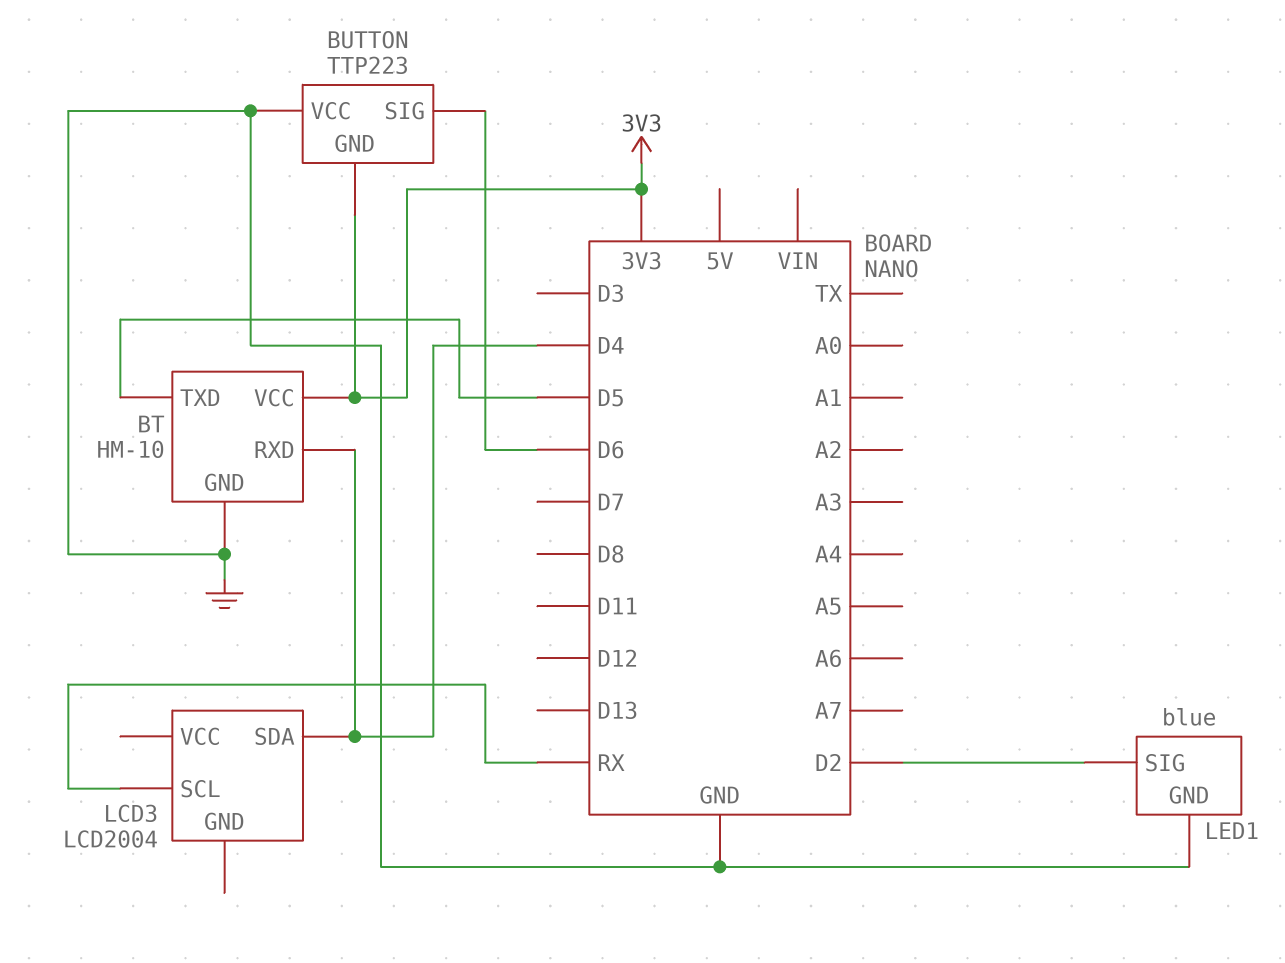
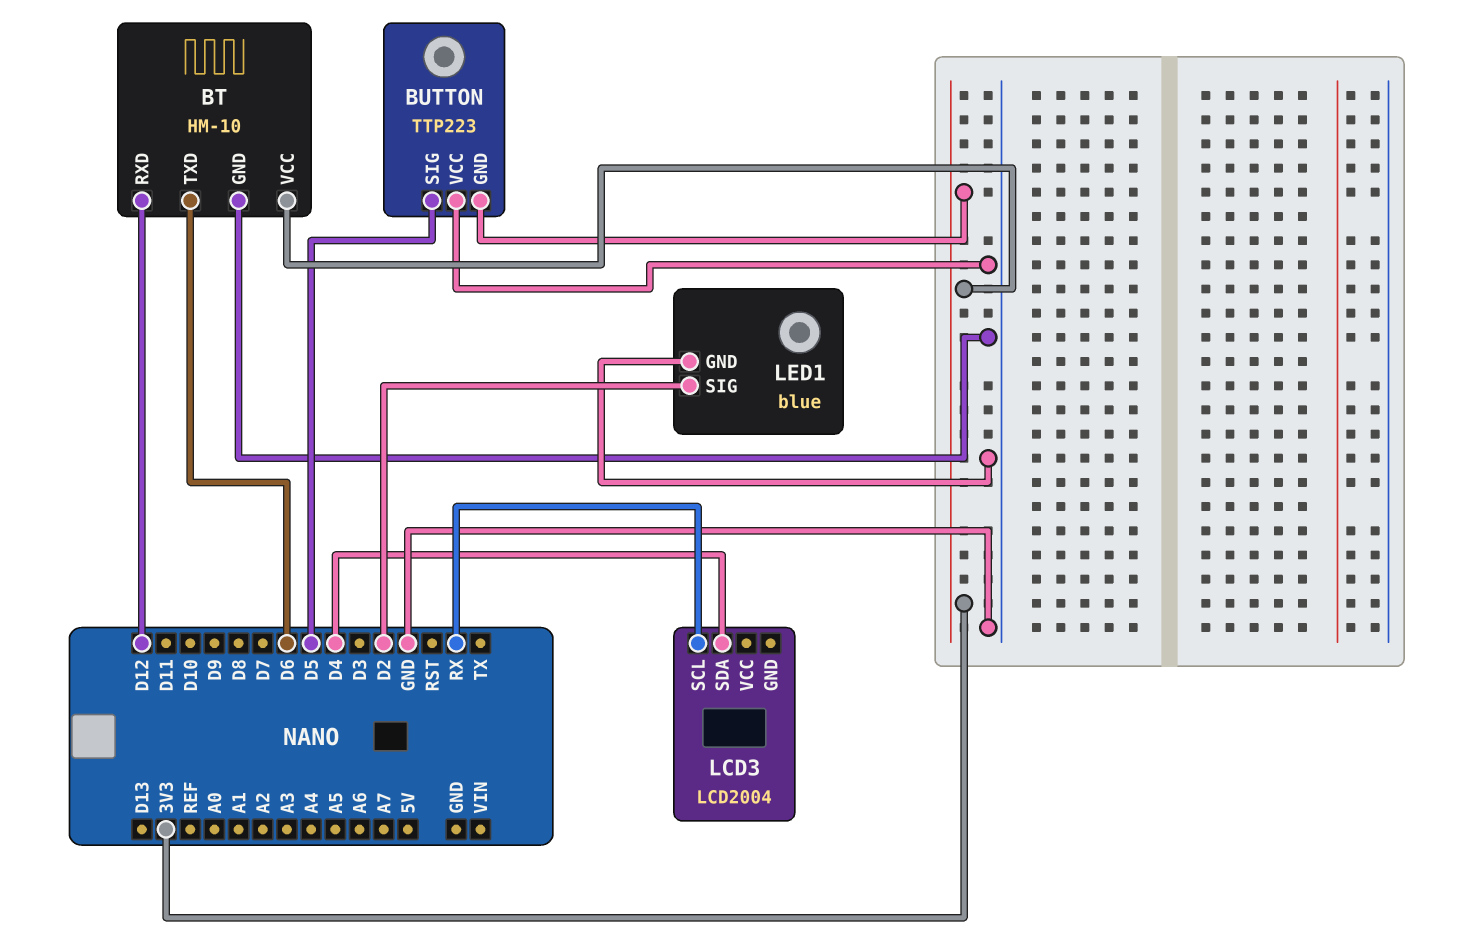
BT pin RXD: D4 -> D12
BT pin TXD: D5 -> D6
BUTTON pin SIG: D6 -> D5

